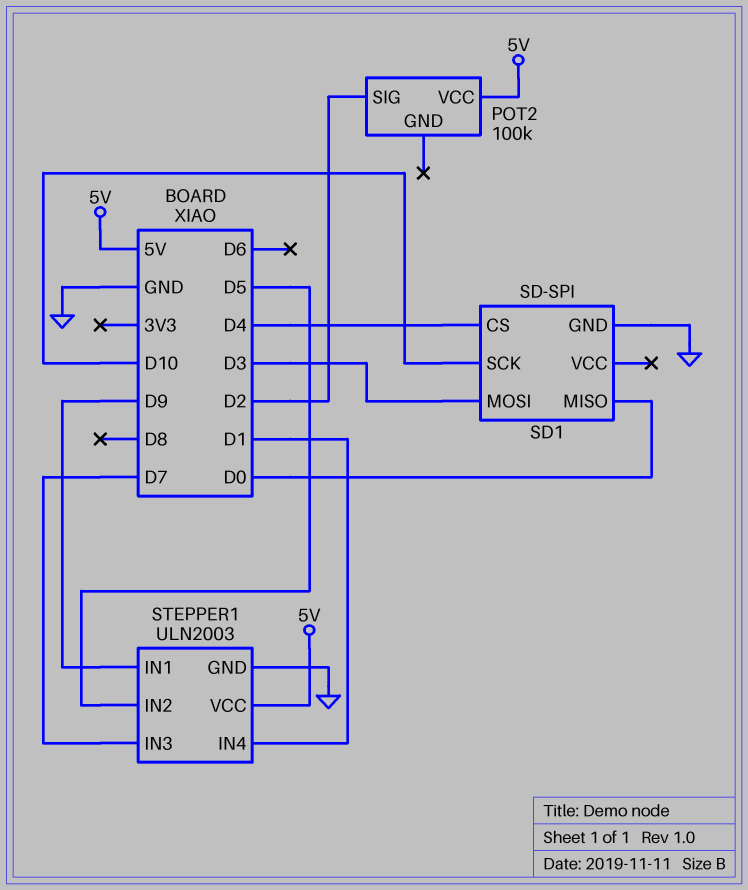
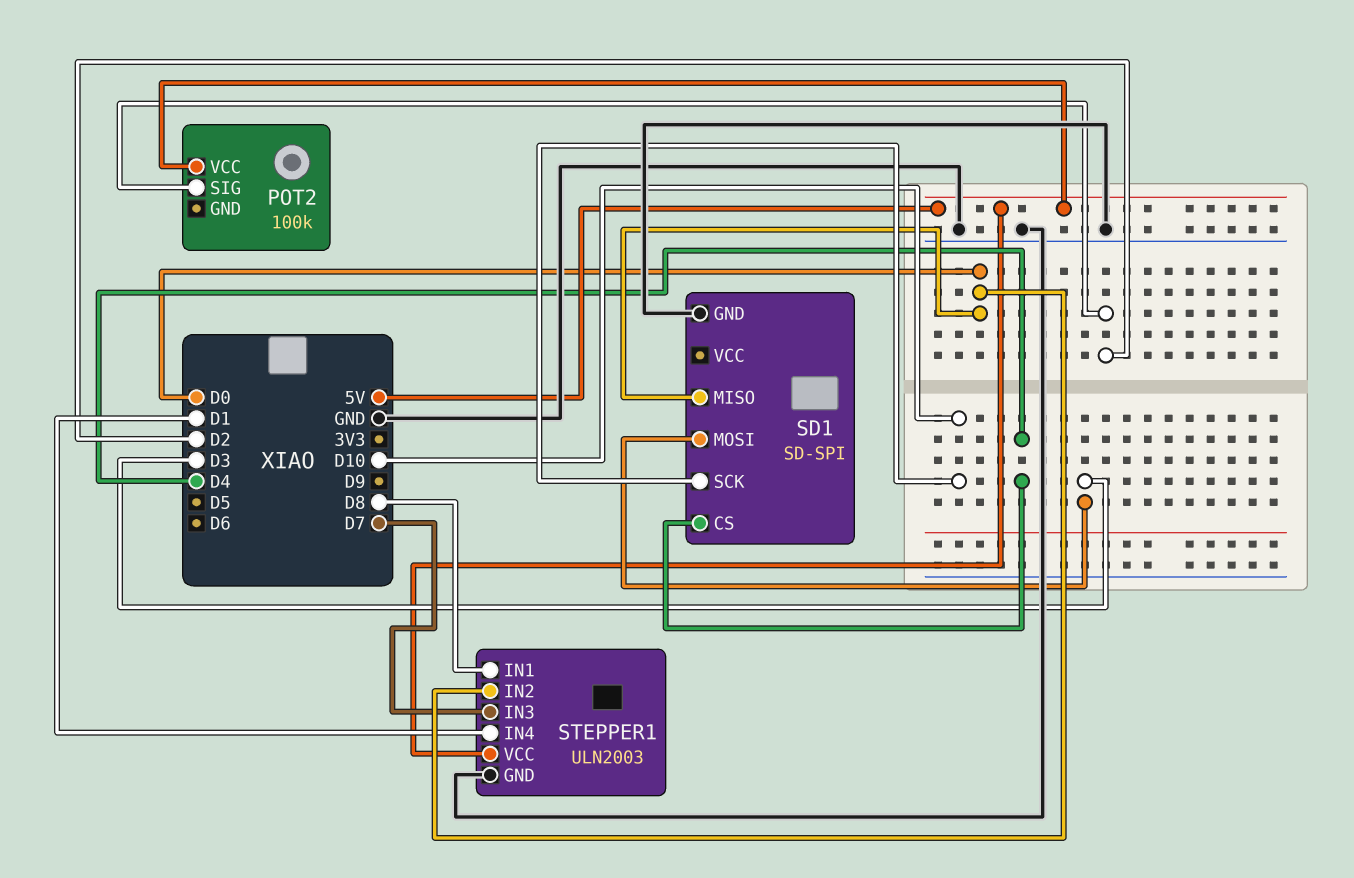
STEPPER1 pin IN1: D9 -> D8
STEPPER1 pin IN2: D5 -> D0

